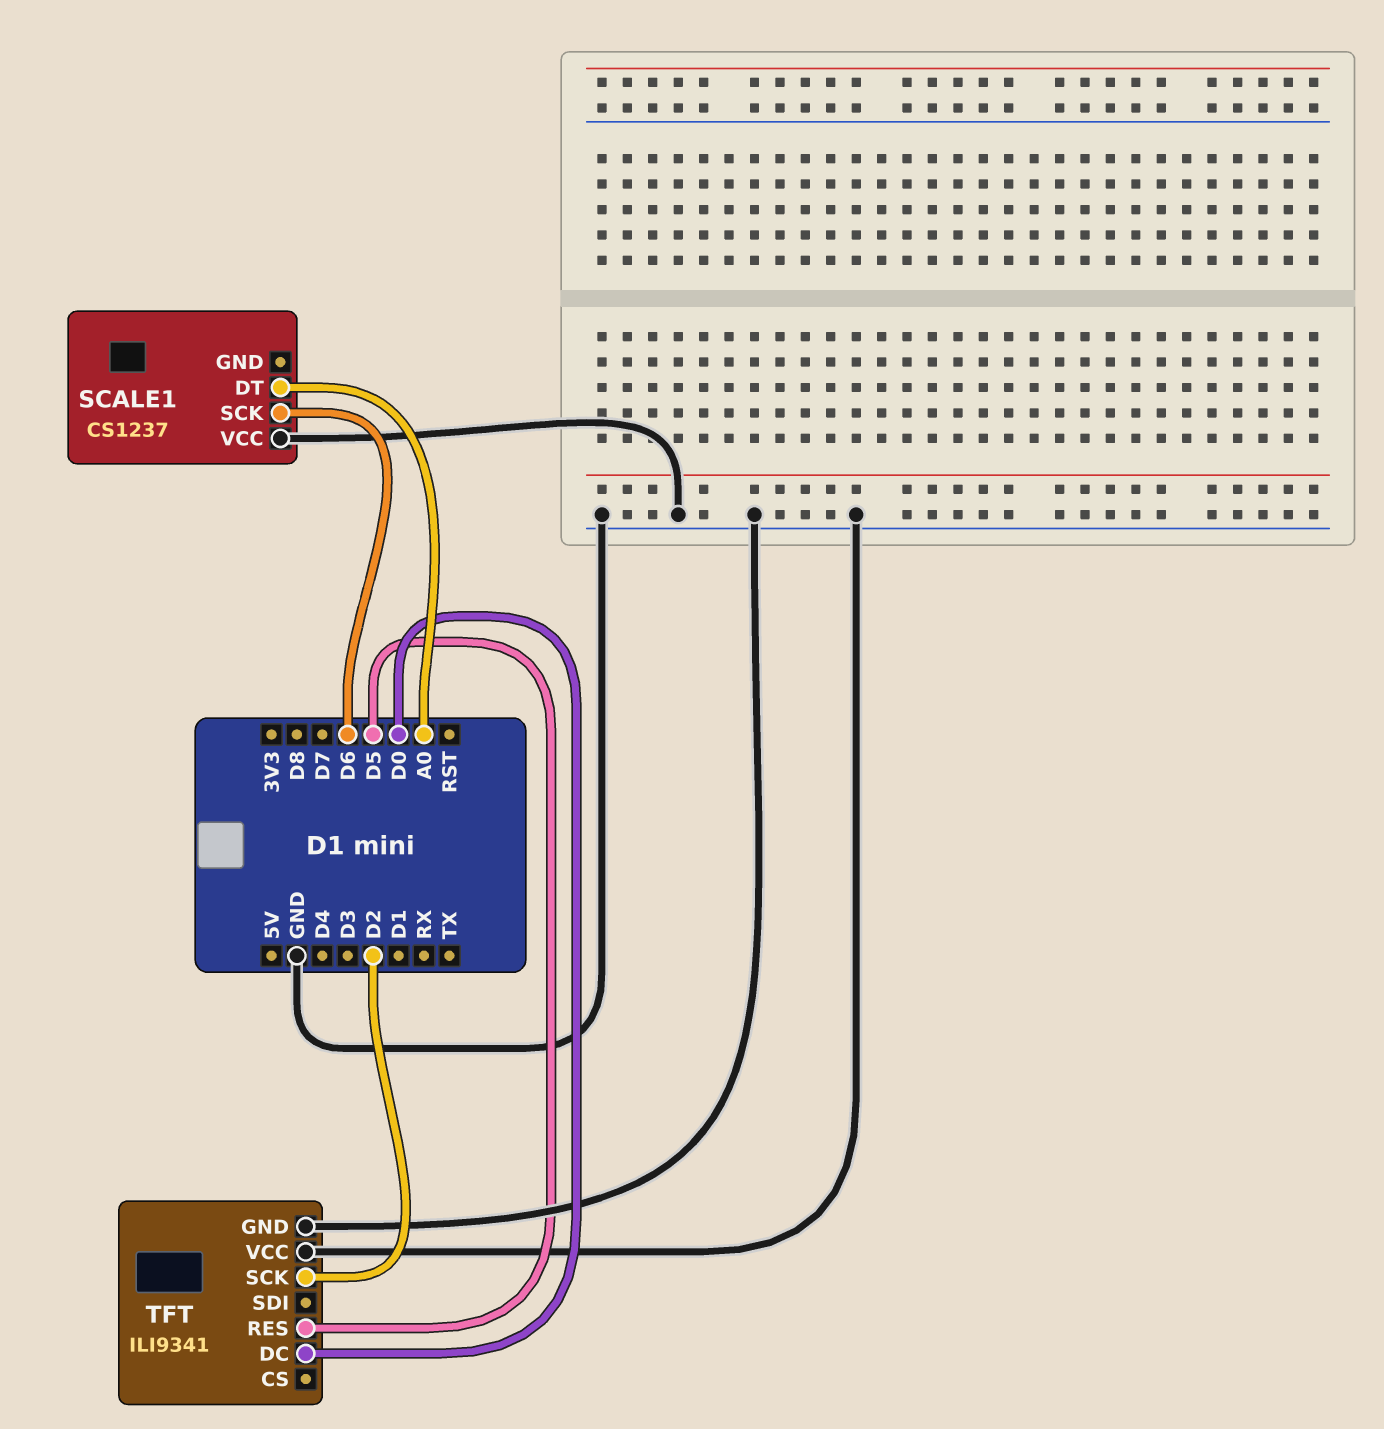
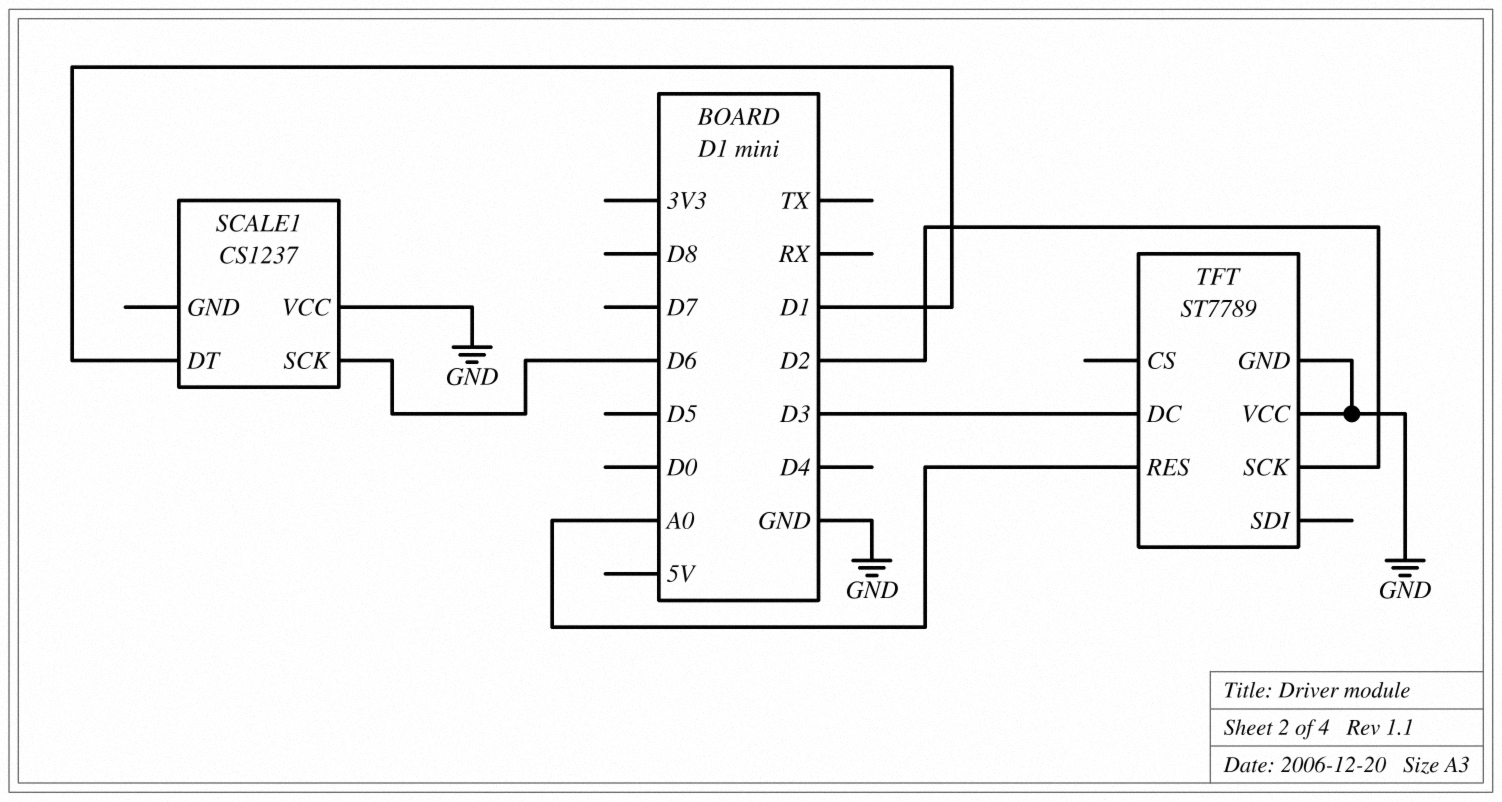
SCALE1 pin DT: A0 -> D1
TFT: ILI9341 -> ST7789
TFT pin DC: D0 -> D3
TFT pin RES: D5 -> A0

